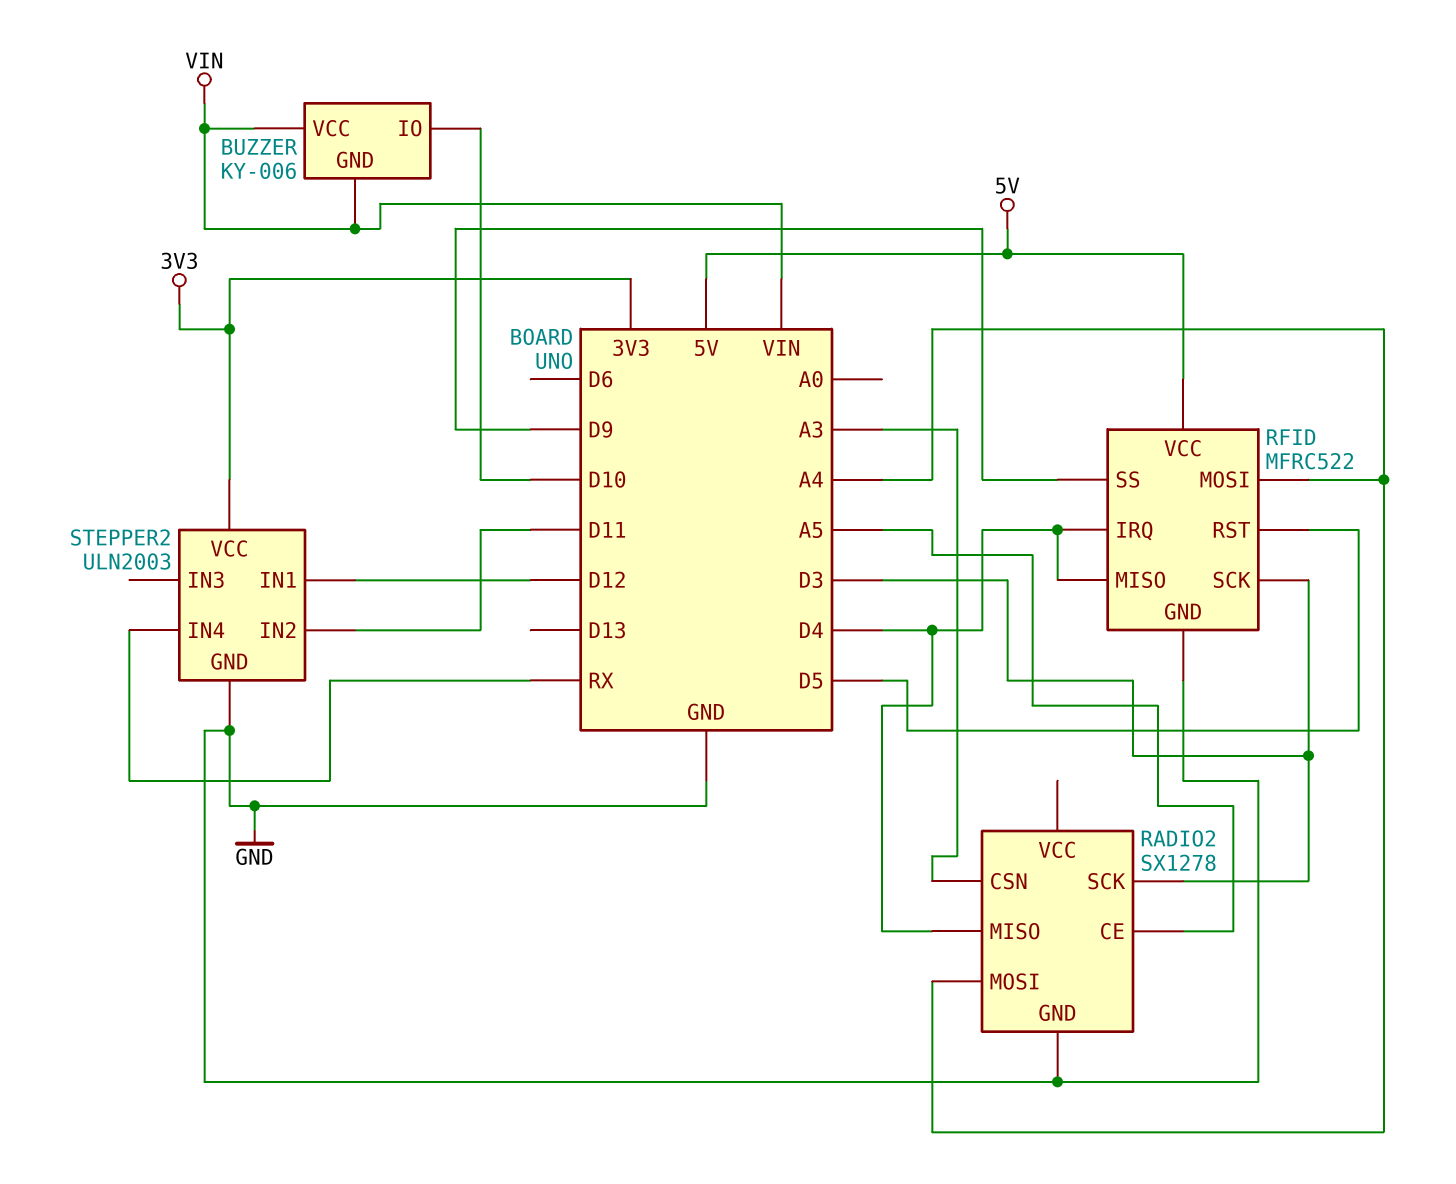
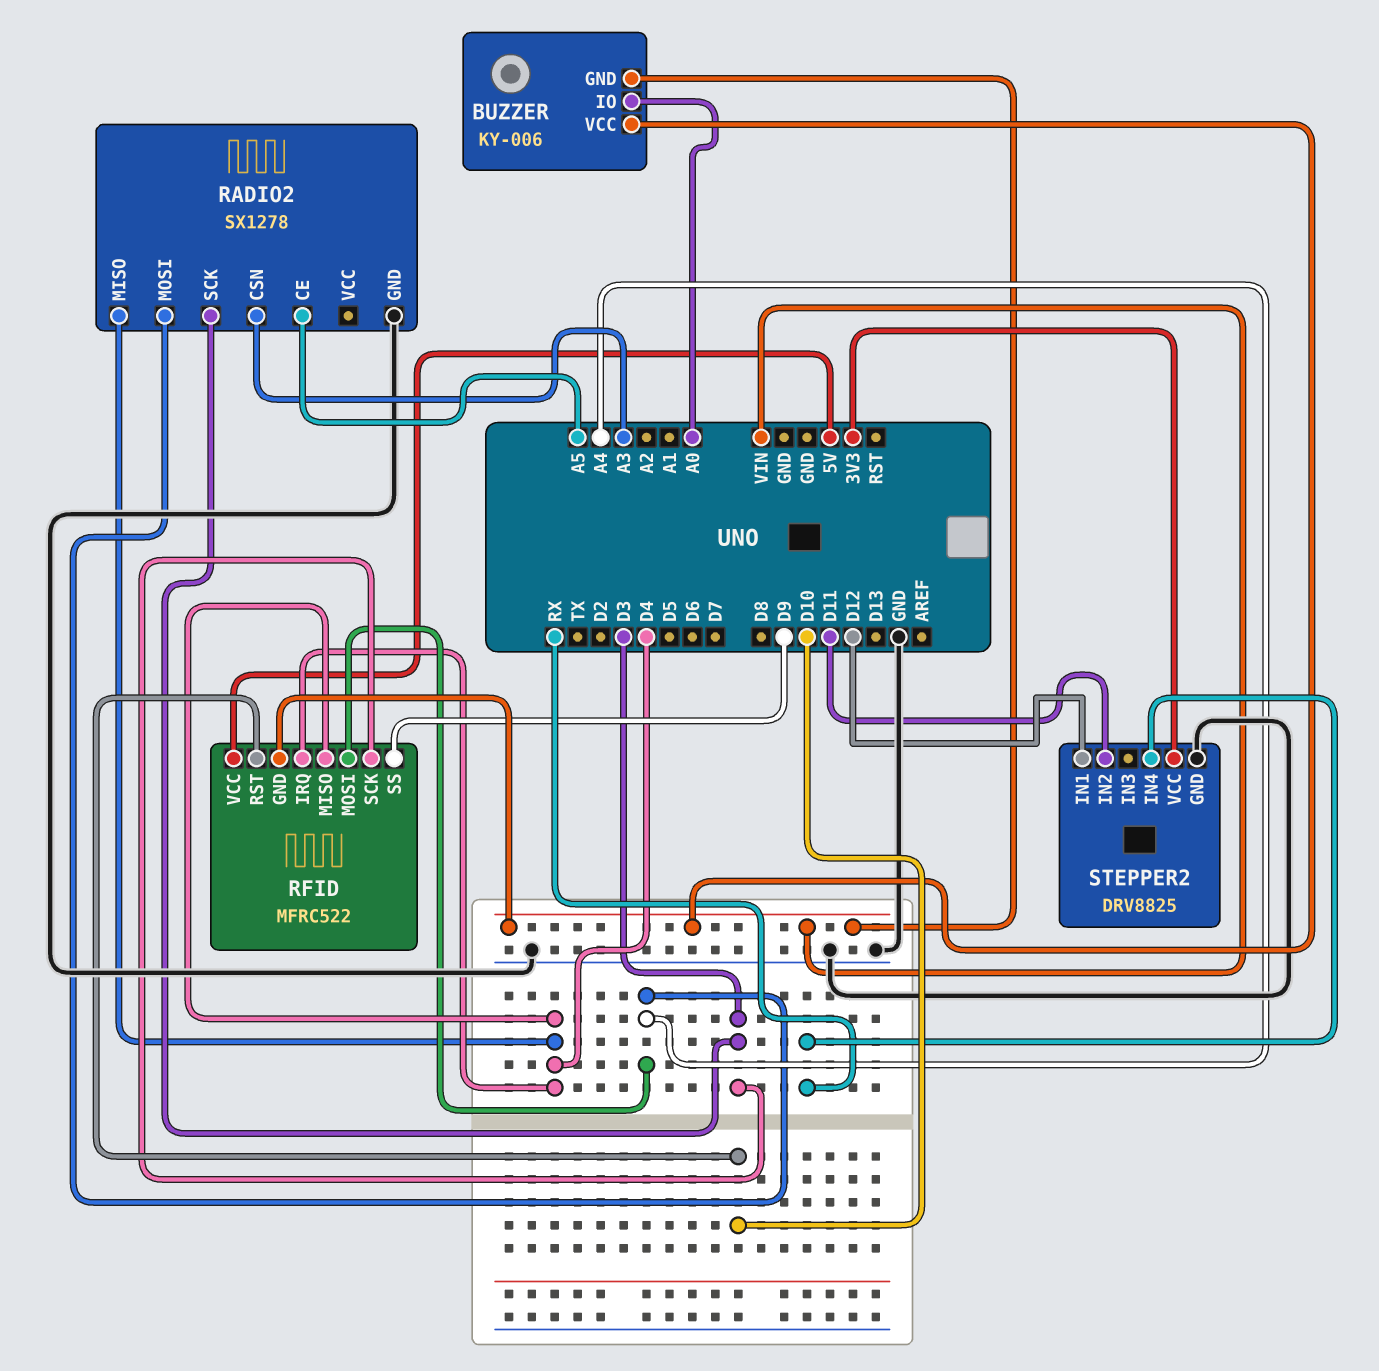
BUZZER pin IO: D10 -> A0
RFID pin GND: GND -> VIN
RFID pin RST: D5 -> D10
STEPPER2: ULN2003 -> DRV8825

